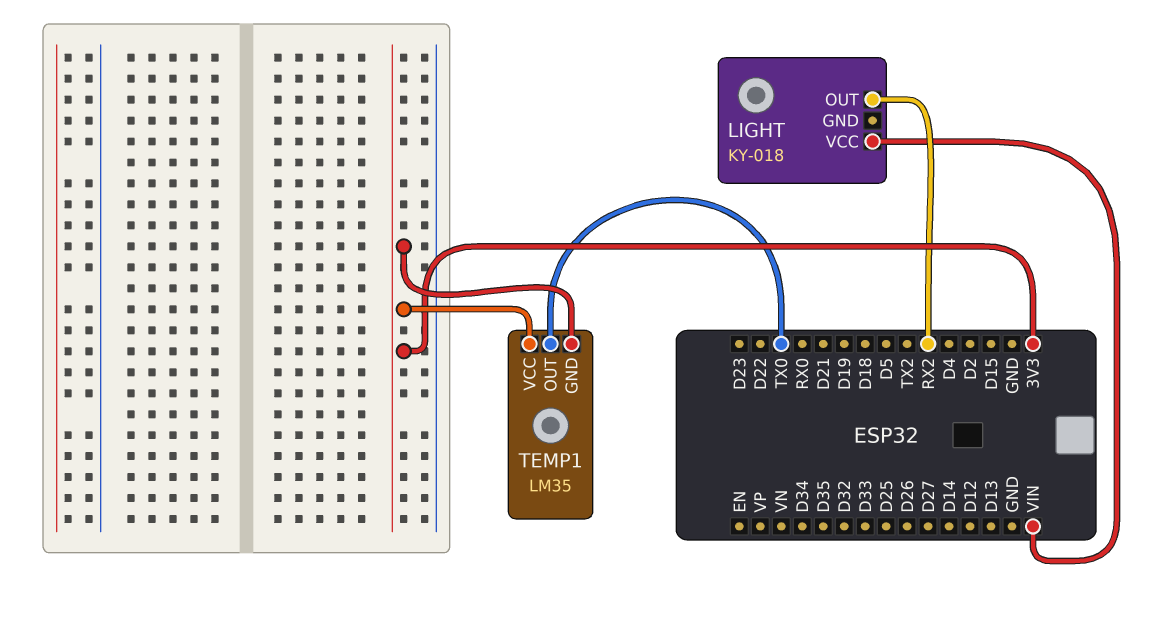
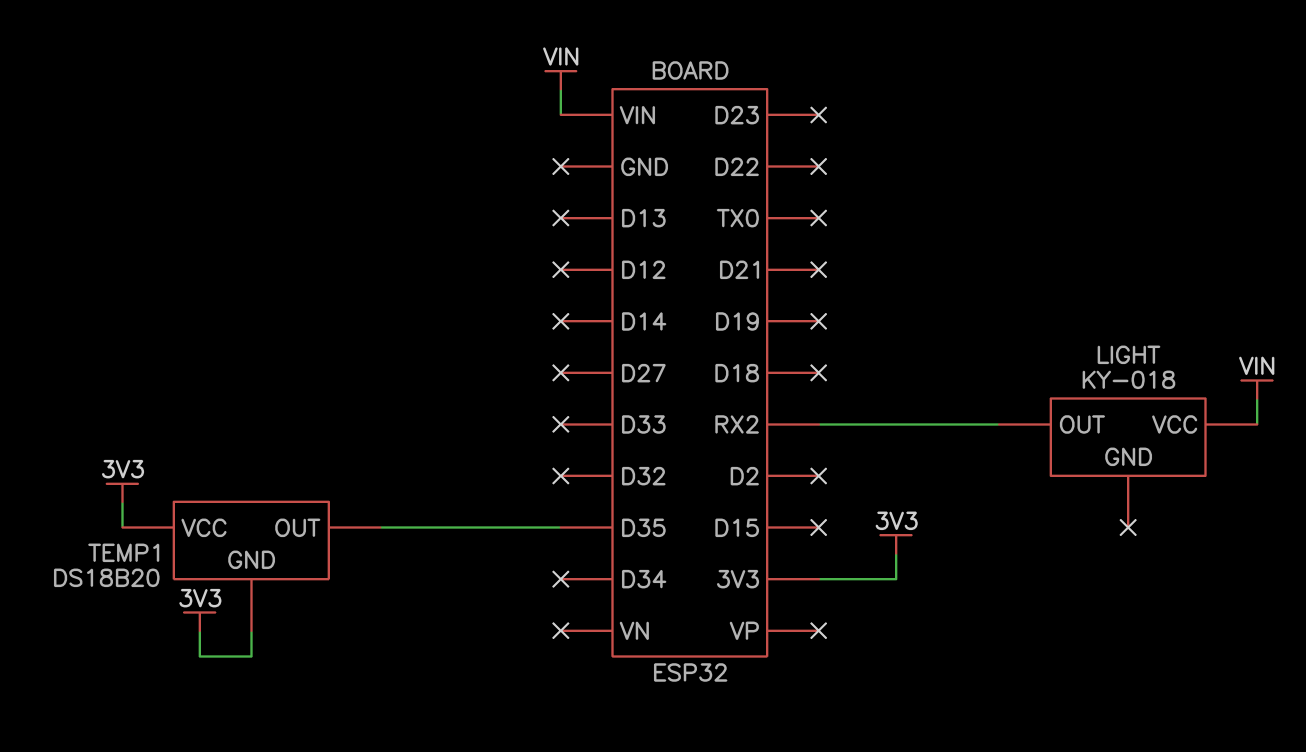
TEMP1: LM35 -> DS18B20
TEMP1 pin OUT: TX0 -> D35

